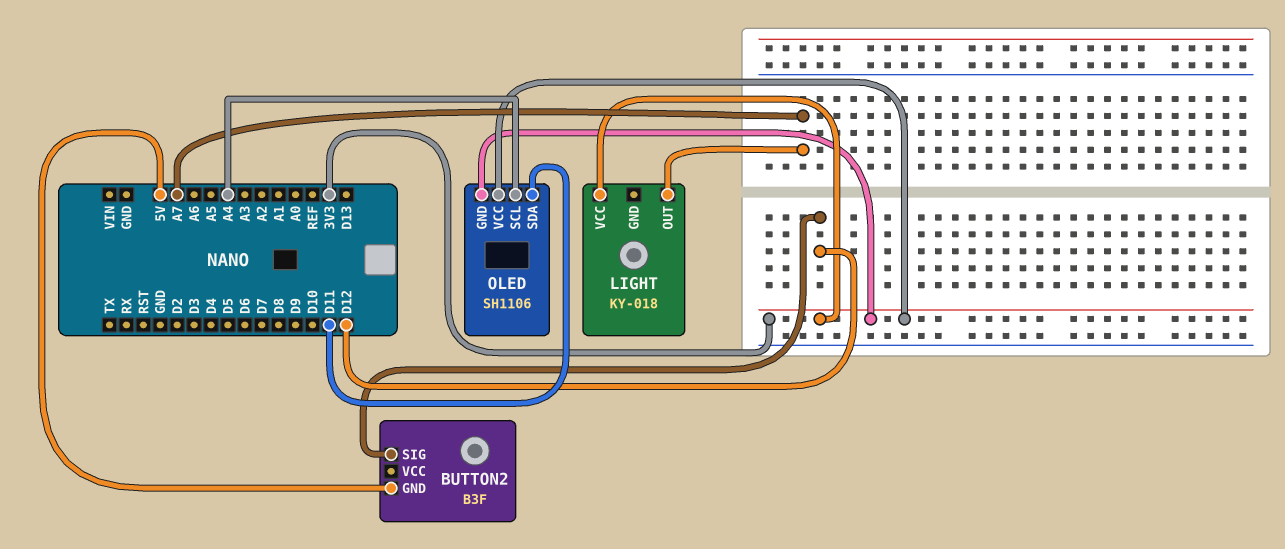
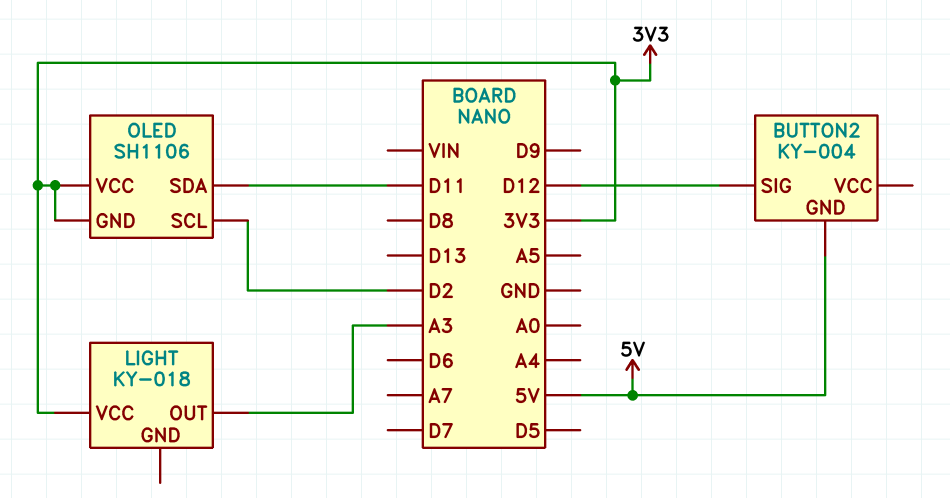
BUTTON2: B3F -> KY-004
LIGHT pin OUT: A7 -> A3
OLED pin SCL: A4 -> D2

